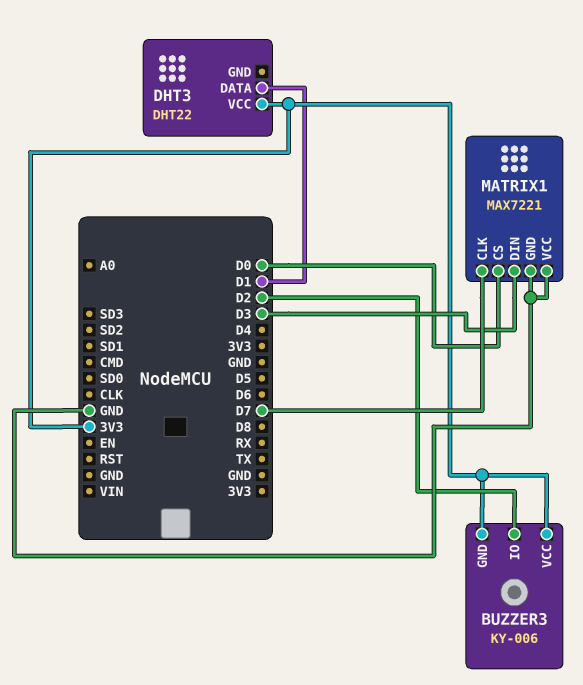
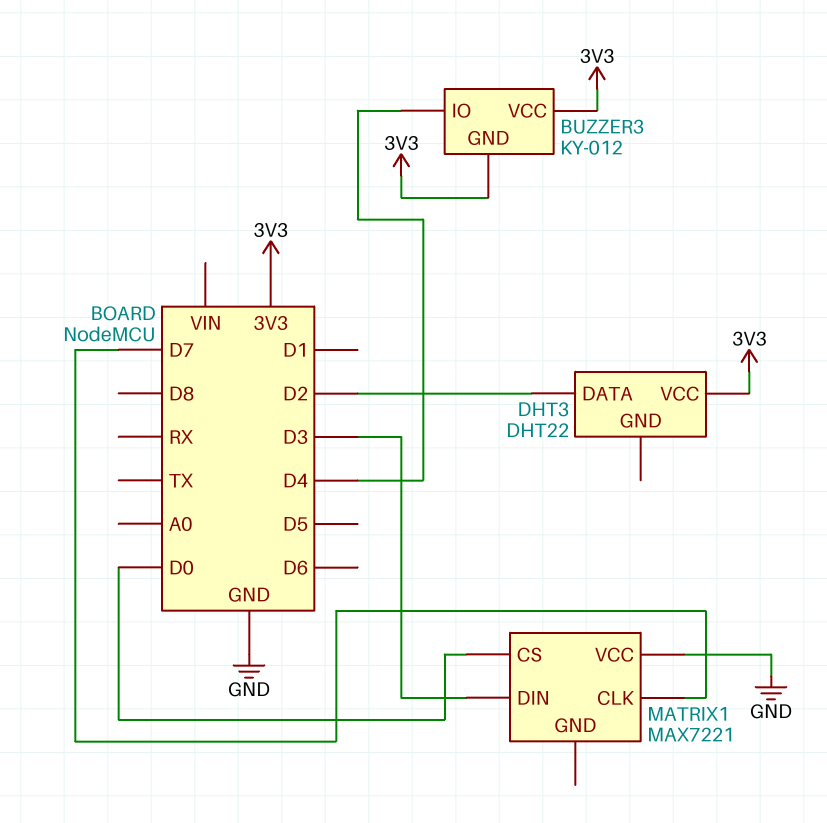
BUZZER3: KY-006 -> KY-012
BUZZER3 pin IO: D2 -> D4
DHT3 pin DATA: D1 -> D2
MATRIX1 pin GND: GND -> none

